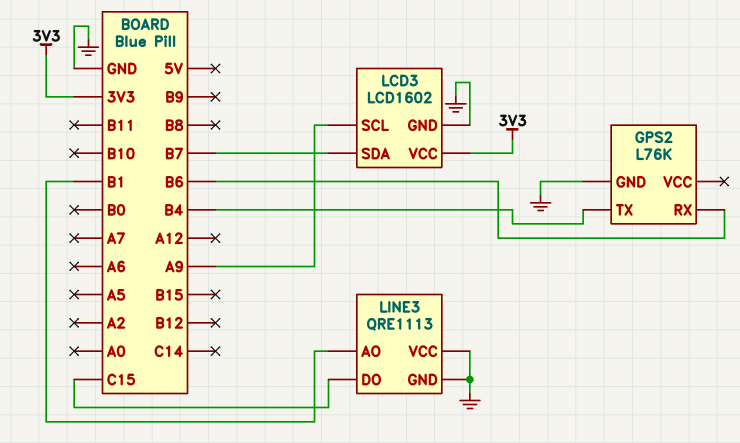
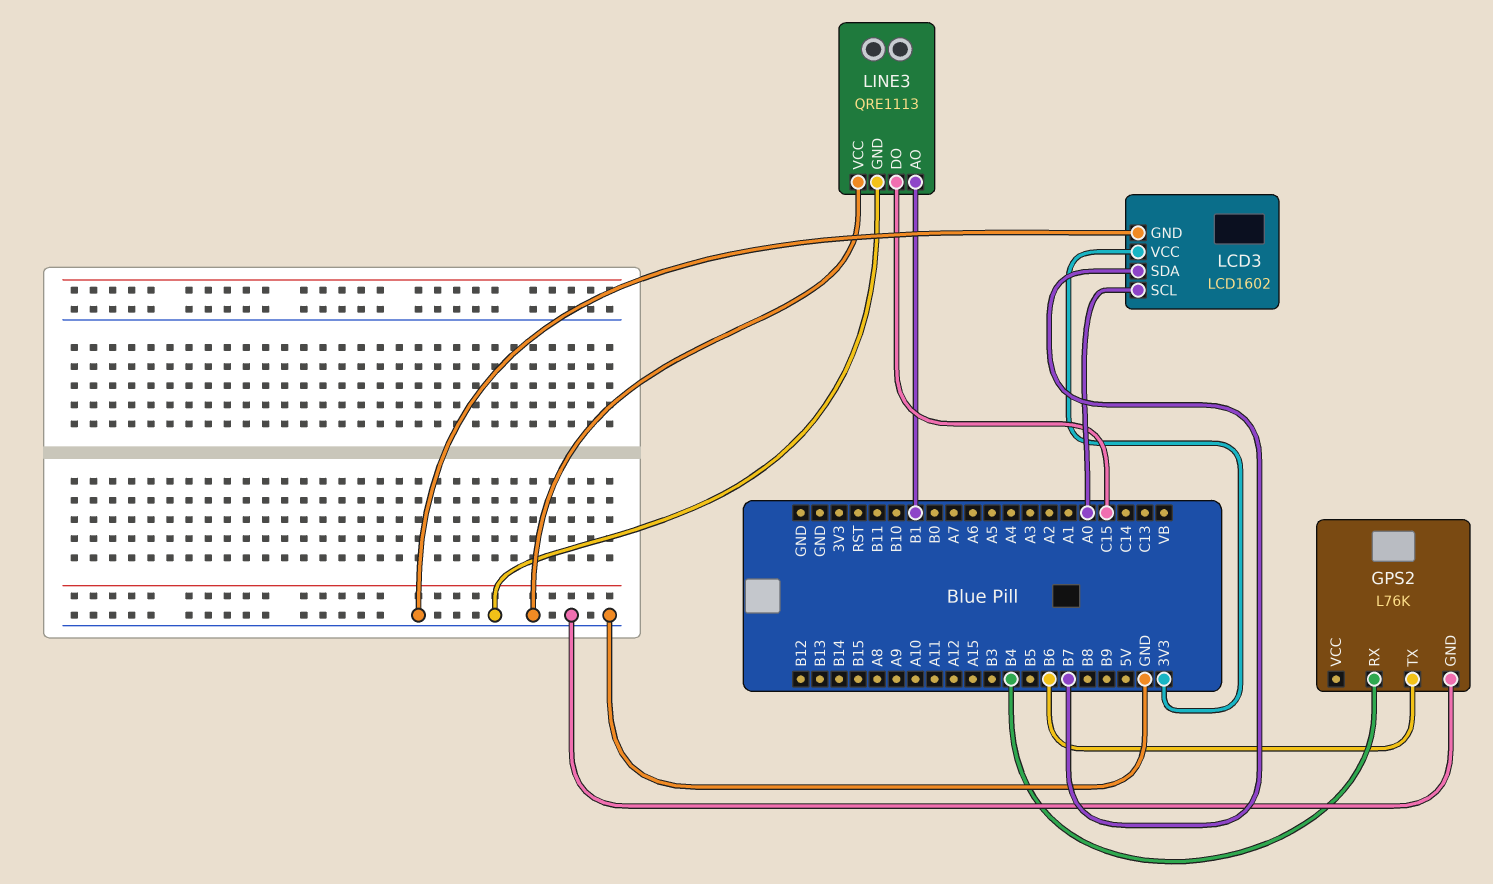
GPS2 pin RX: B6 -> B4
GPS2 pin TX: B4 -> B6
LCD3 pin SCL: A9 -> A0

